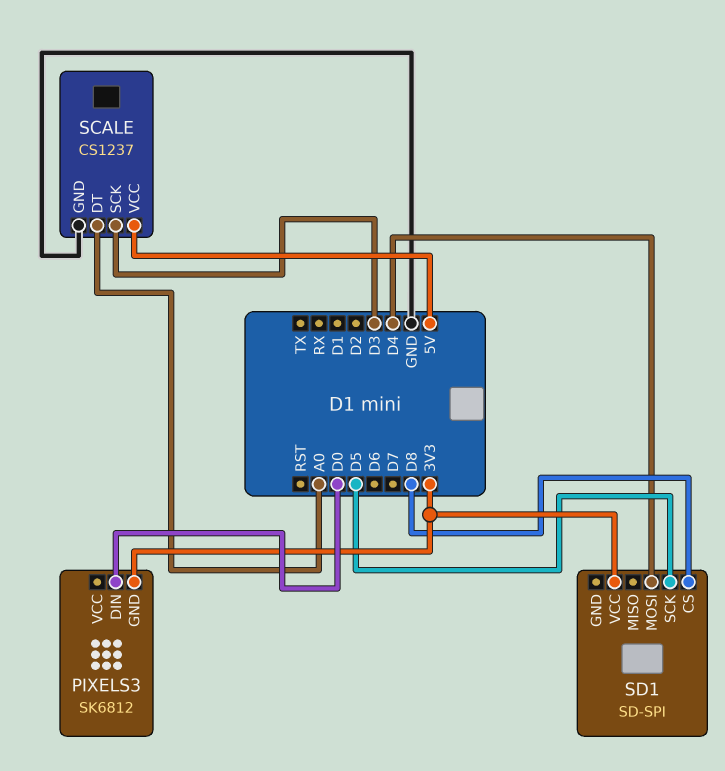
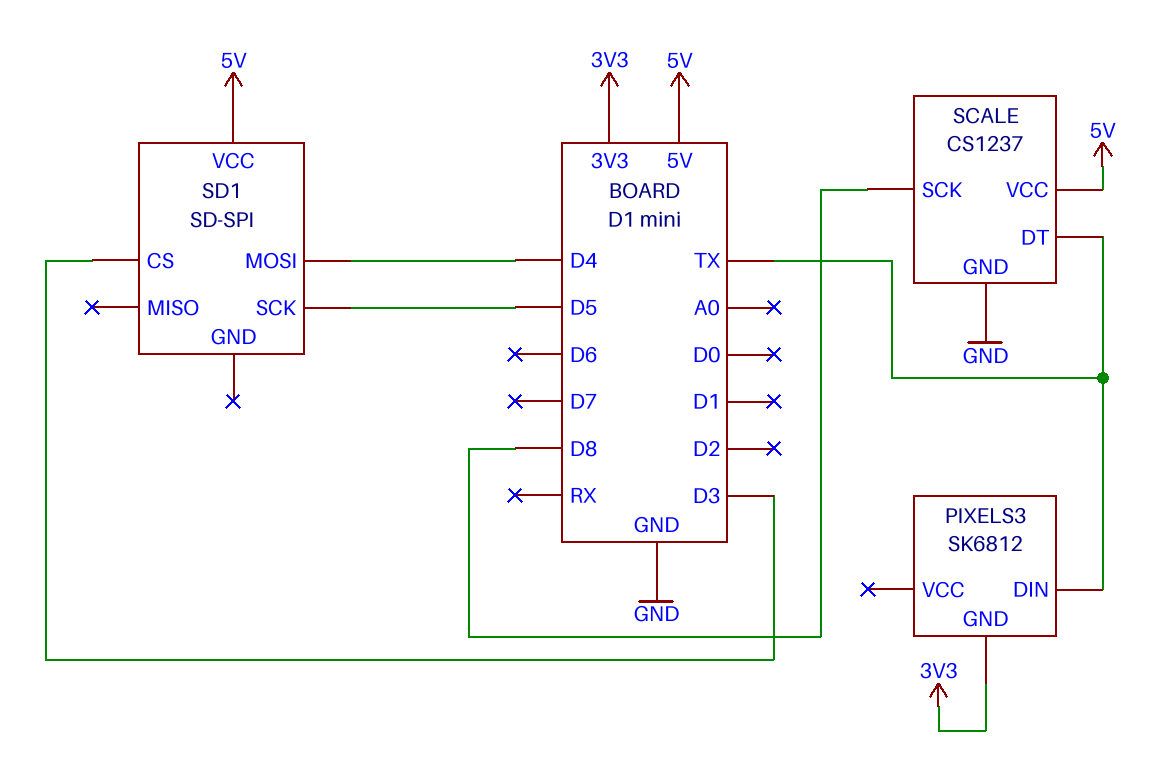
PIXELS3 pin DIN: D0 -> TX
SCALE pin DT: A0 -> TX
SCALE pin SCK: D3 -> D8
SD1 pin CS: D8 -> D3
SD1 pin VCC: 3V3 -> 5V

